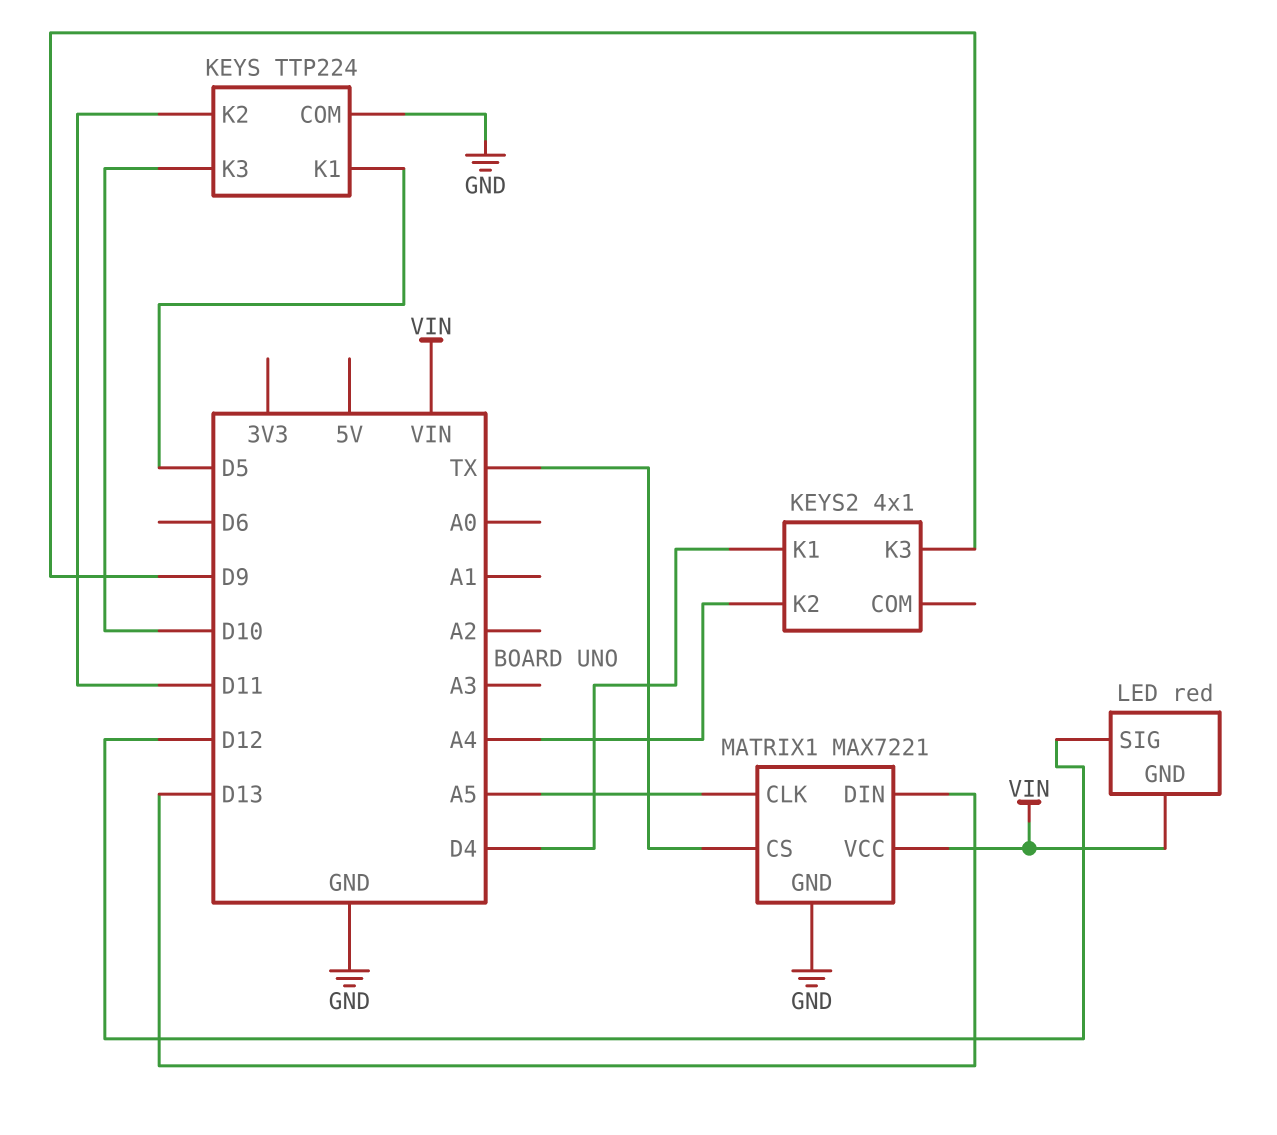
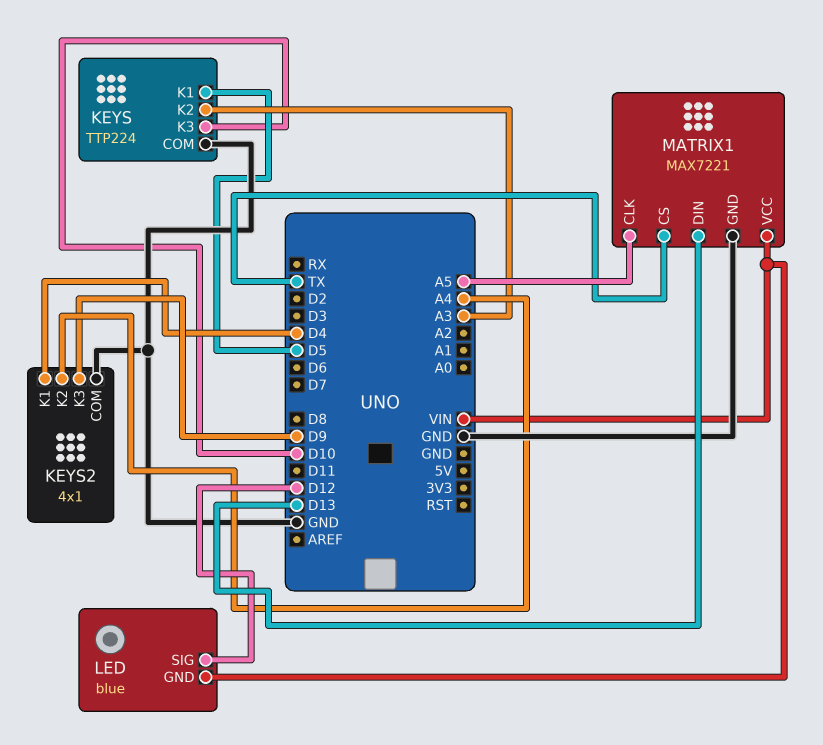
KEYS pin K2: D11 -> A3
KEYS2 pin COM: none -> GND
LED: red -> blue

